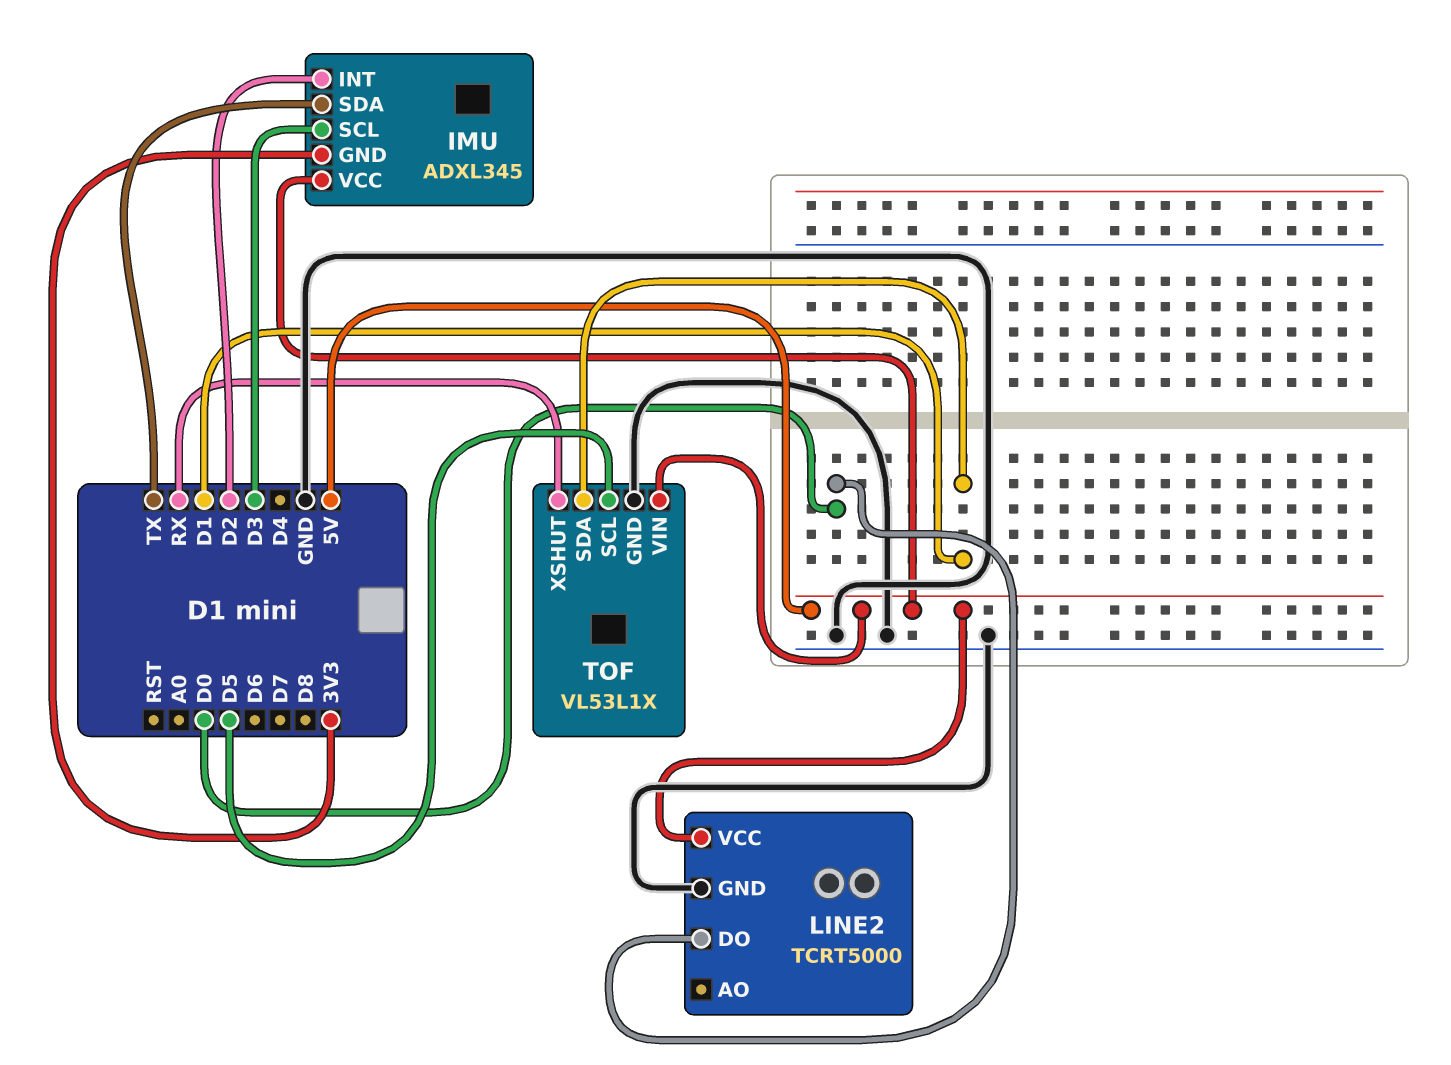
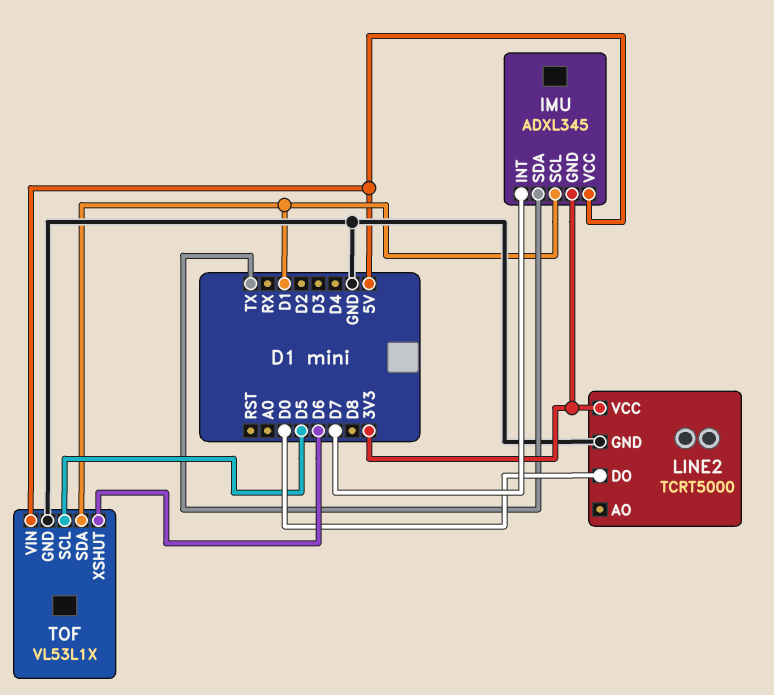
IMU pin INT: D2 -> D7
IMU pin SCL: D3 -> D1
LINE2 pin VCC: 5V -> 3V3
TOF pin XSHUT: RX -> D6

